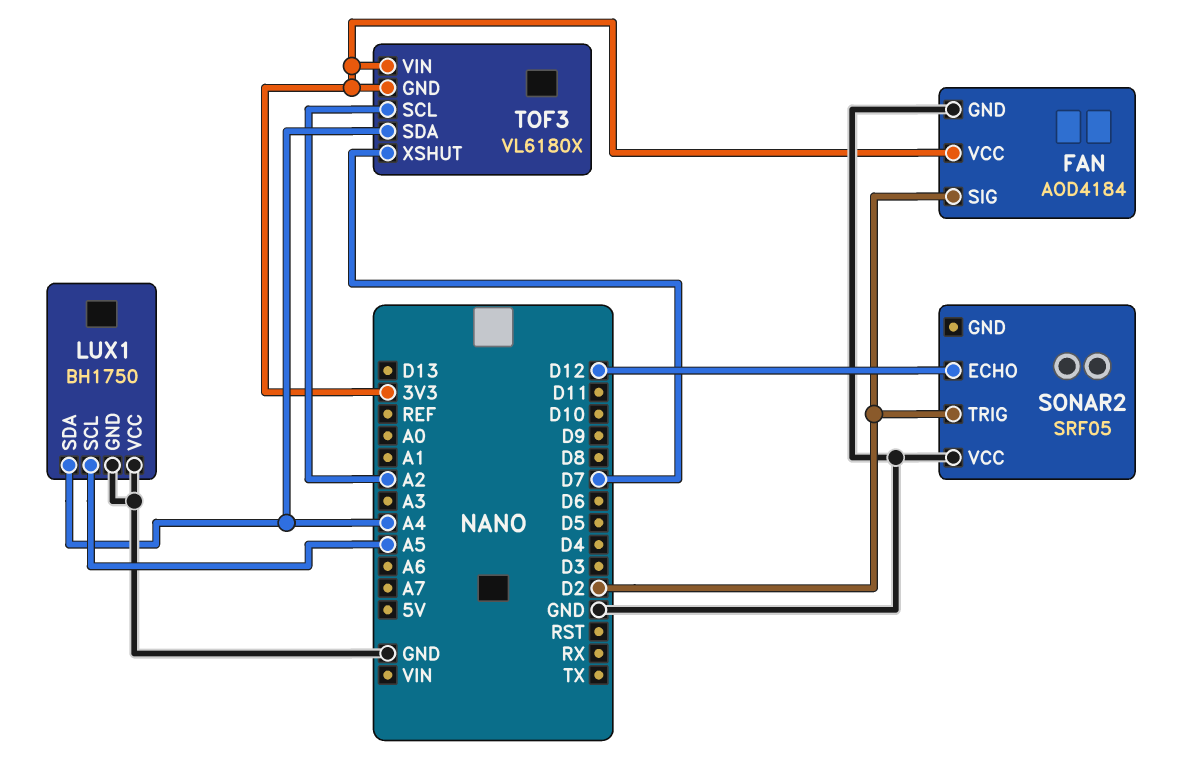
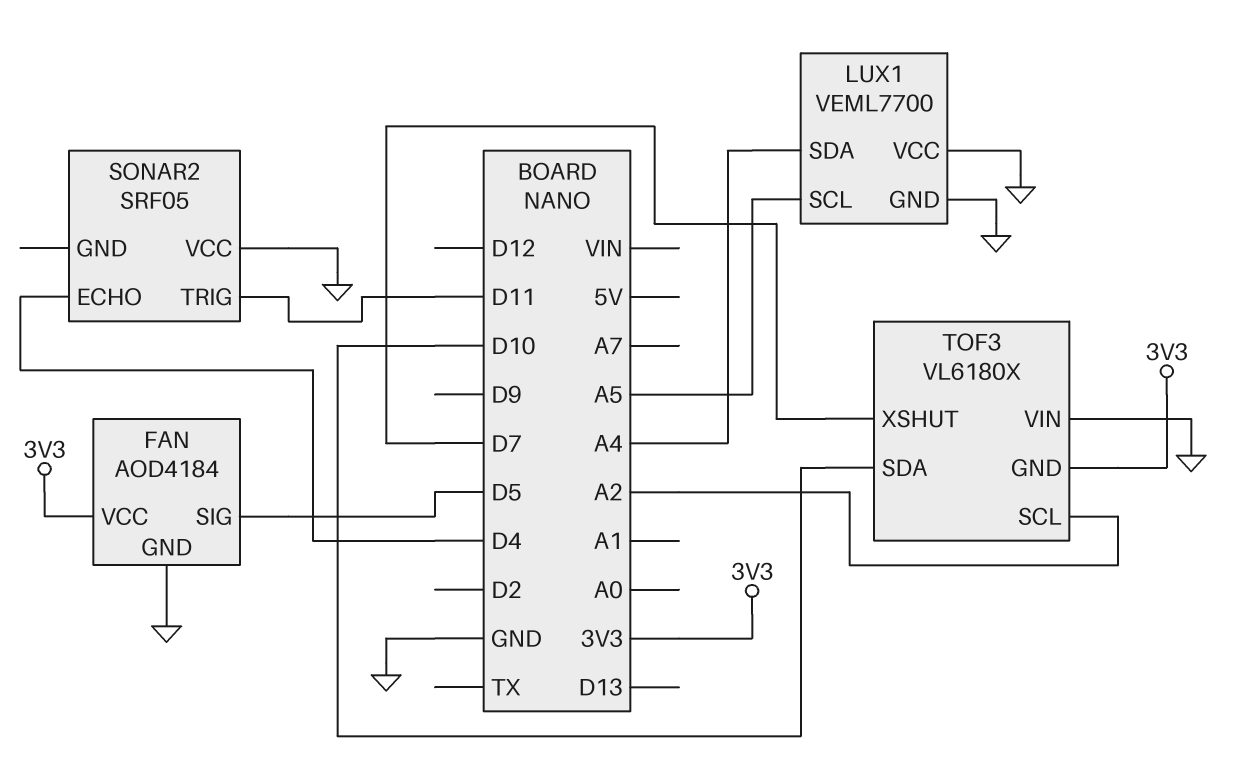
FAN pin SIG: D2 -> D5
LUX1: BH1750 -> VEML7700
SONAR2 pin ECHO: D12 -> D4
SONAR2 pin TRIG: D2 -> D11
TOF3 pin SDA: A4 -> D10
TOF3 pin VIN: 3V3 -> GND

